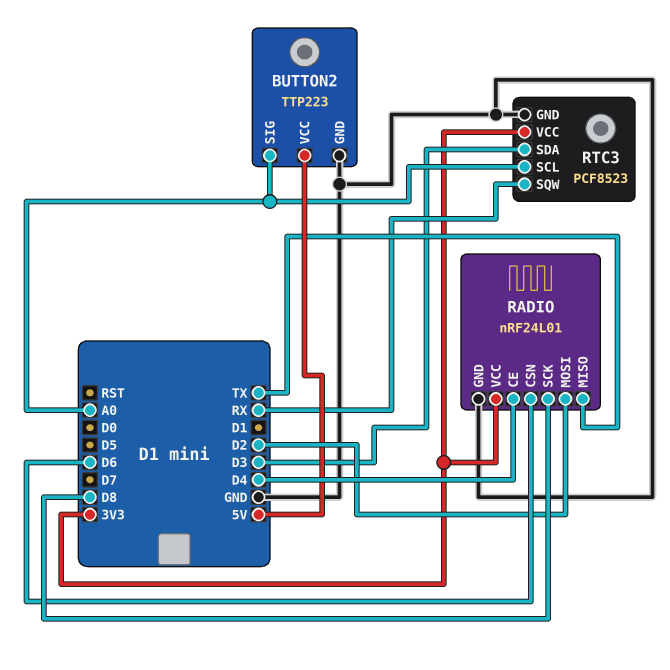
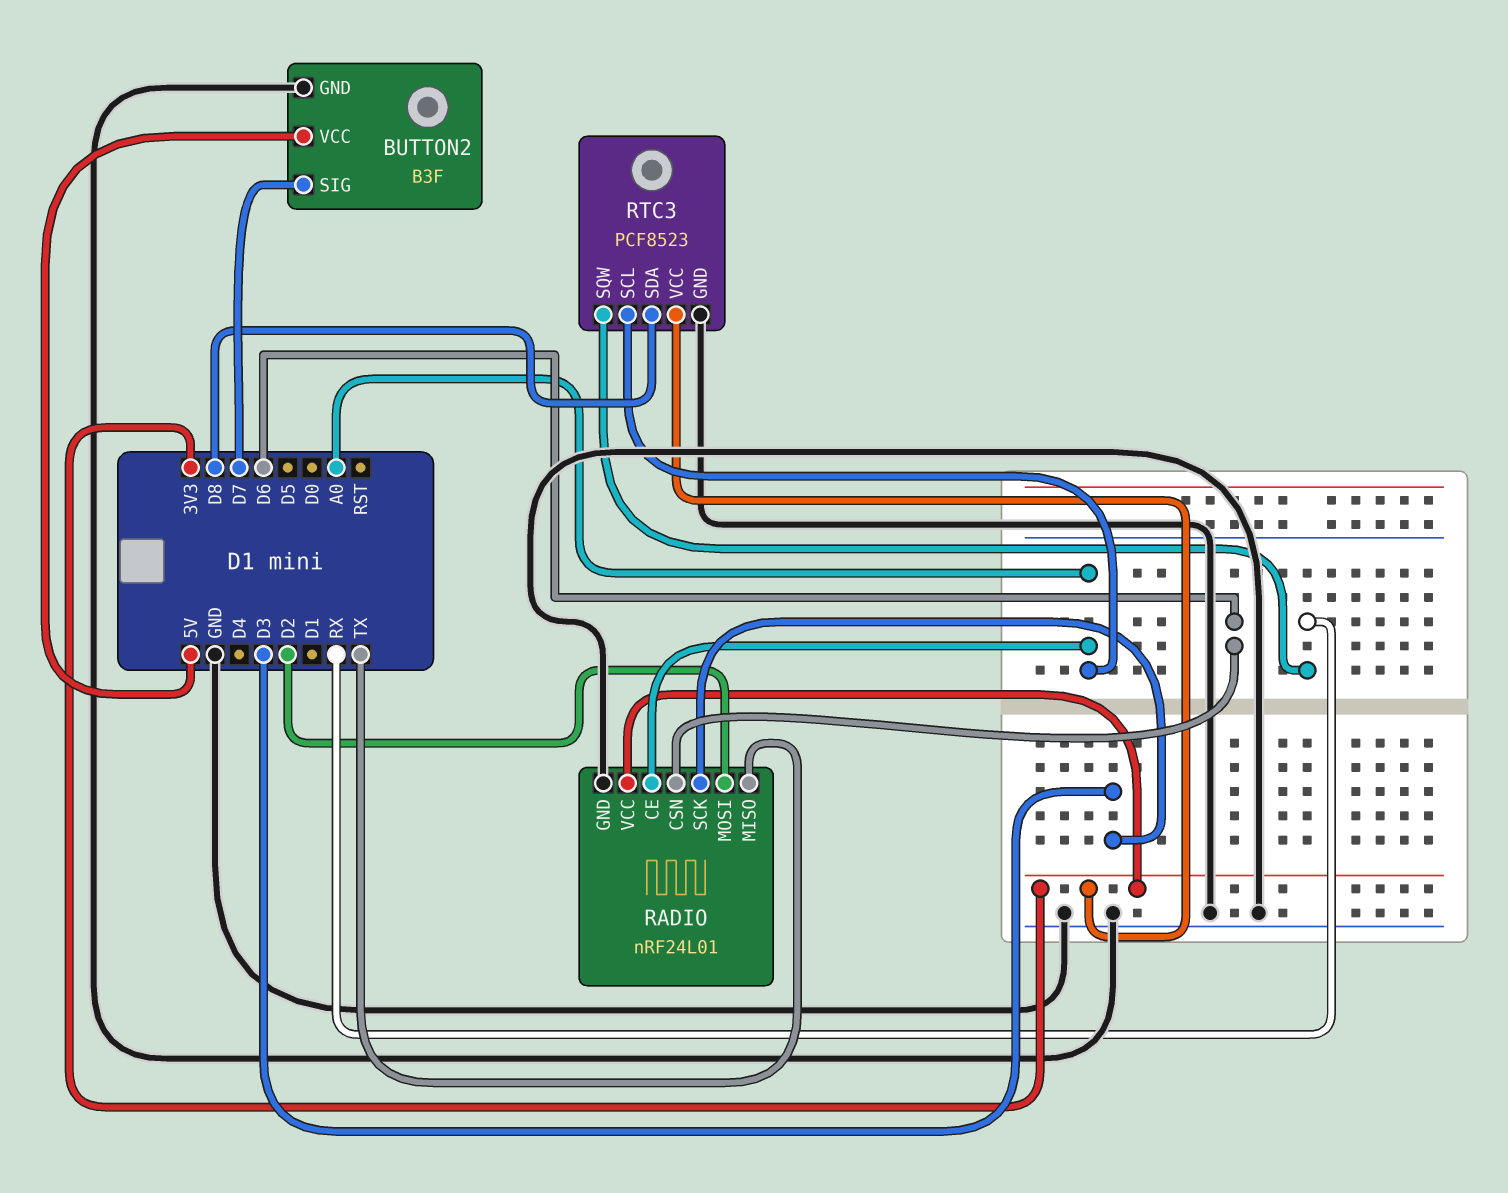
BUTTON2: TTP223 -> B3F
BUTTON2 pin SIG: A0 -> D7
RADIO pin CE: D4 -> A0
RADIO pin SCK: D8 -> D3
RTC3 pin SDA: D3 -> D8

